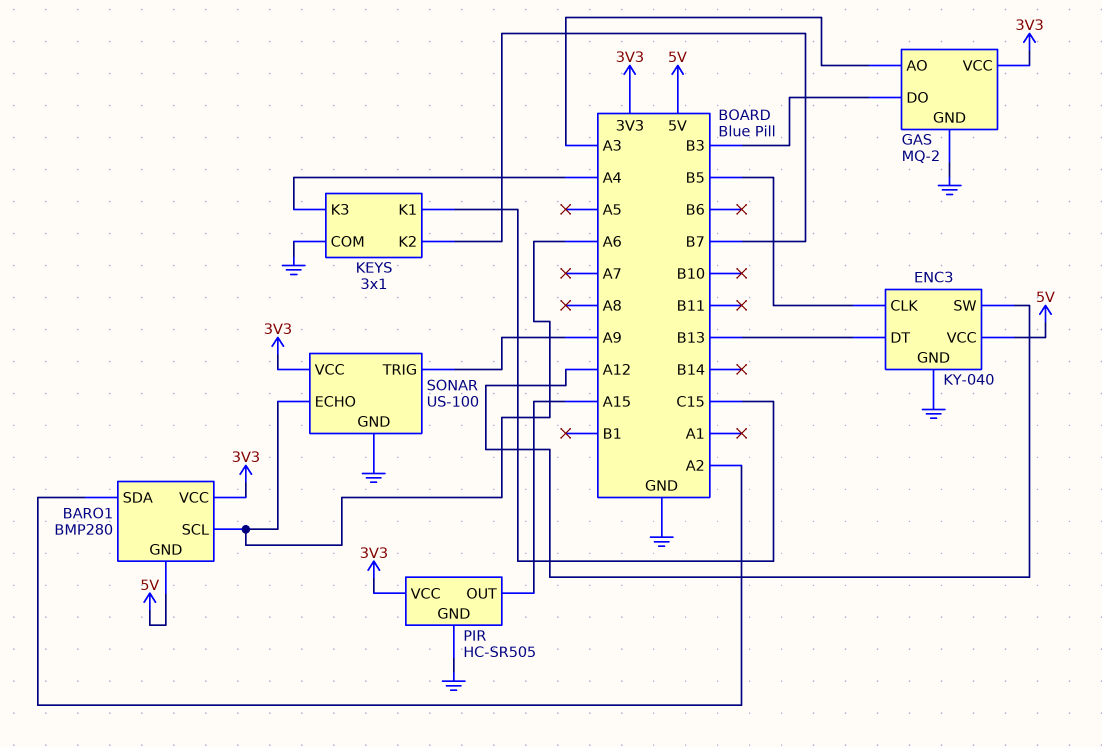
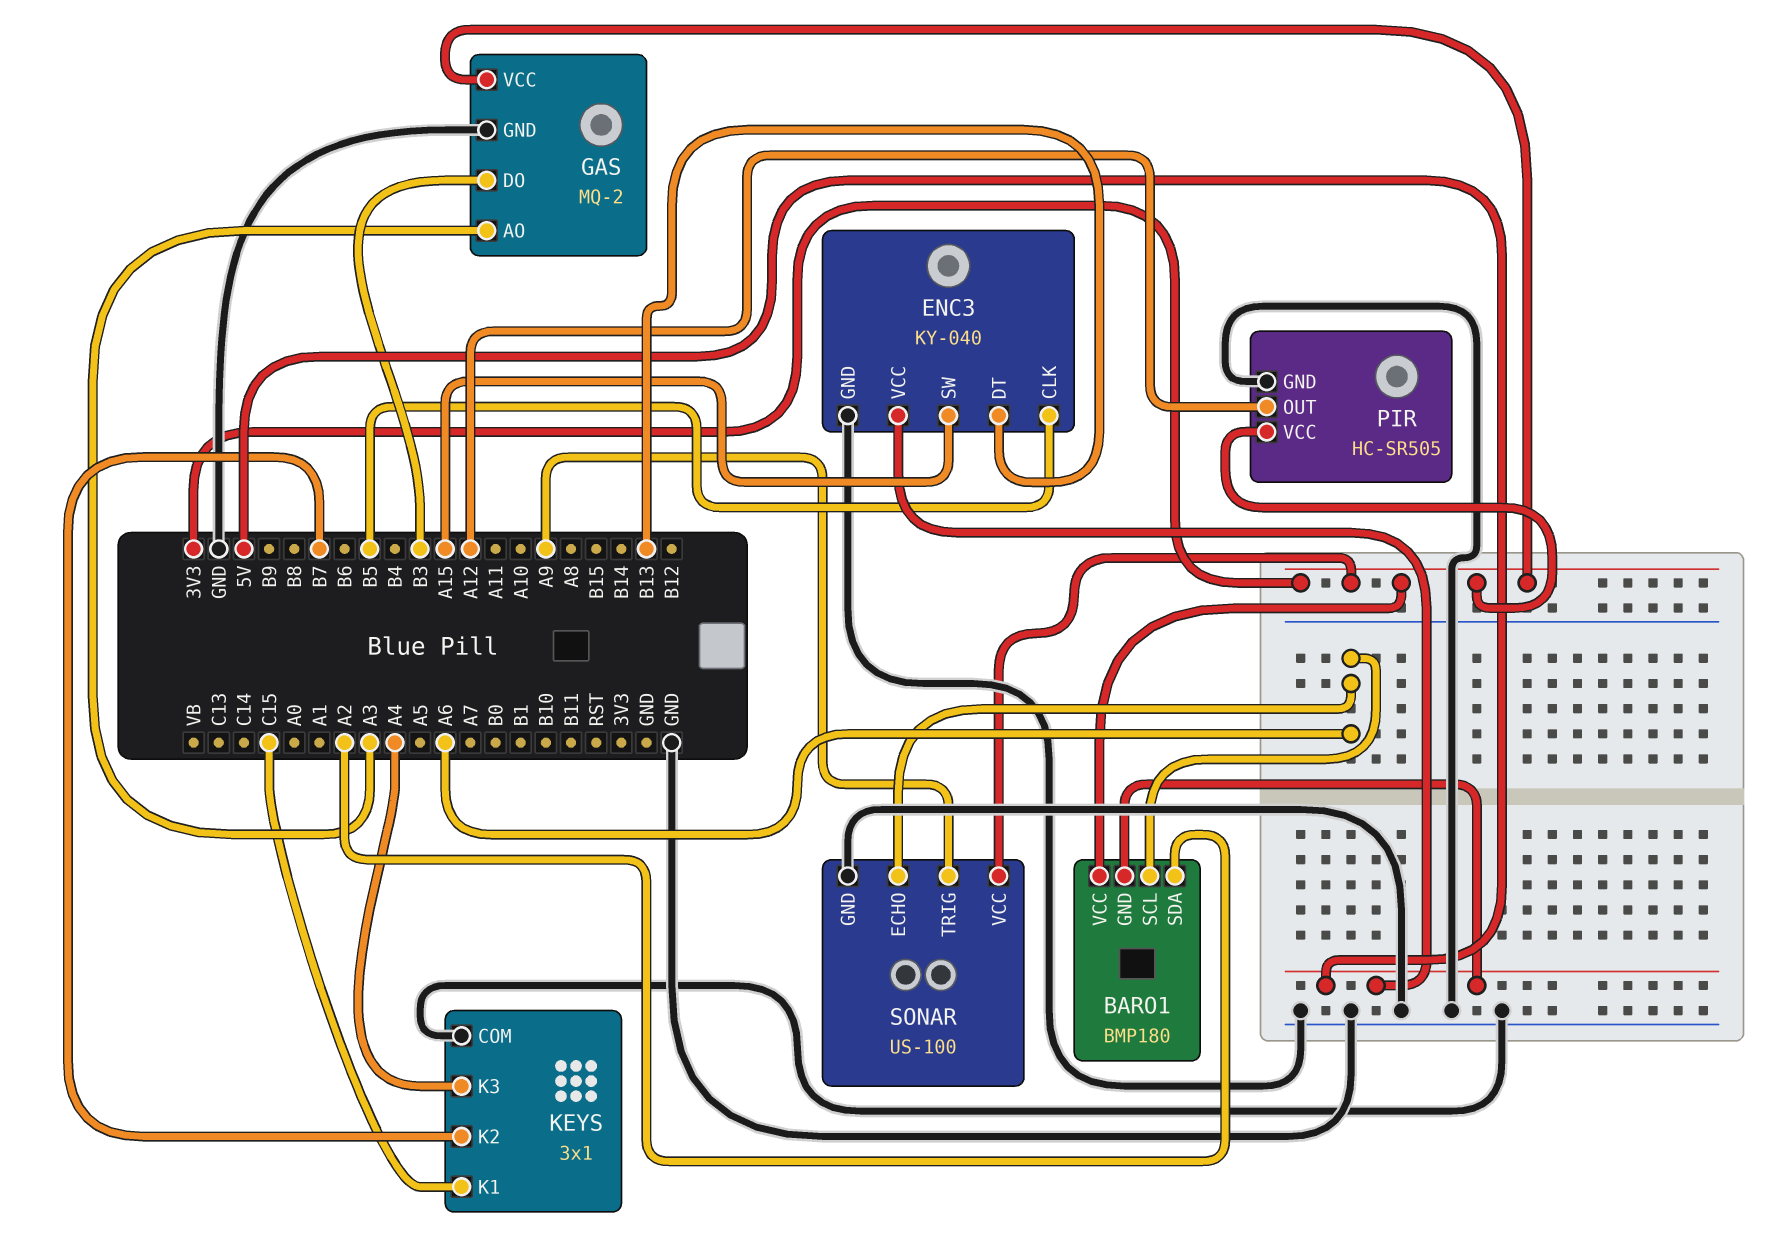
BARO1: BMP280 -> BMP180
ENC3 pin SW: A12 -> A15
PIR pin OUT: A15 -> A12

